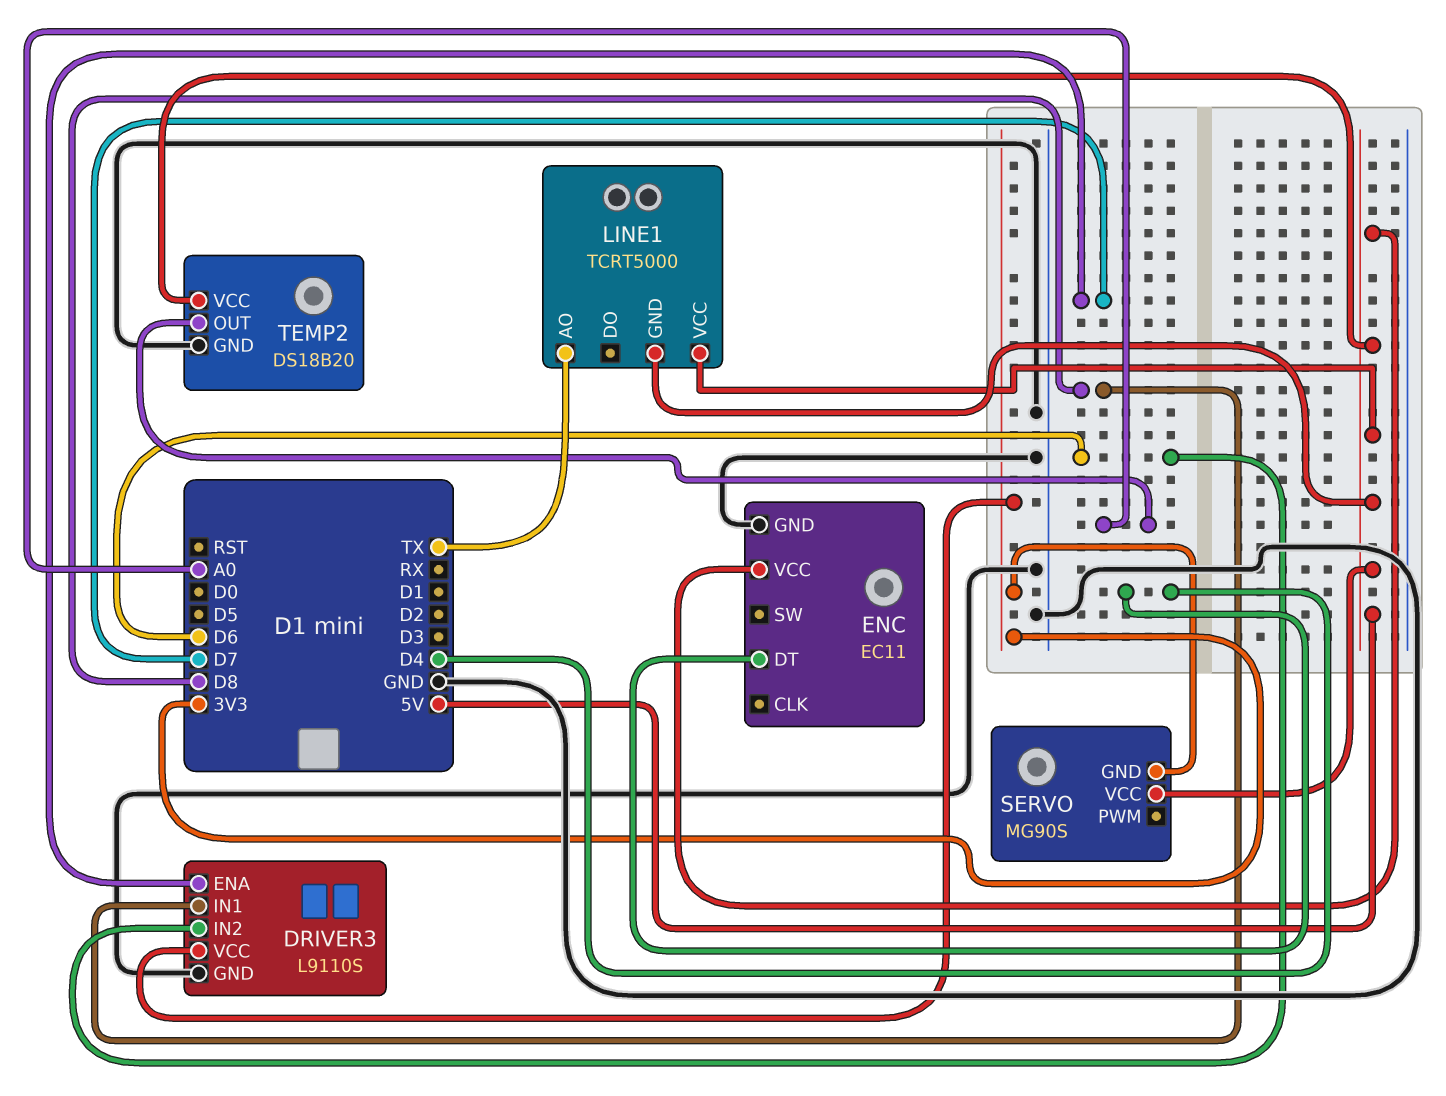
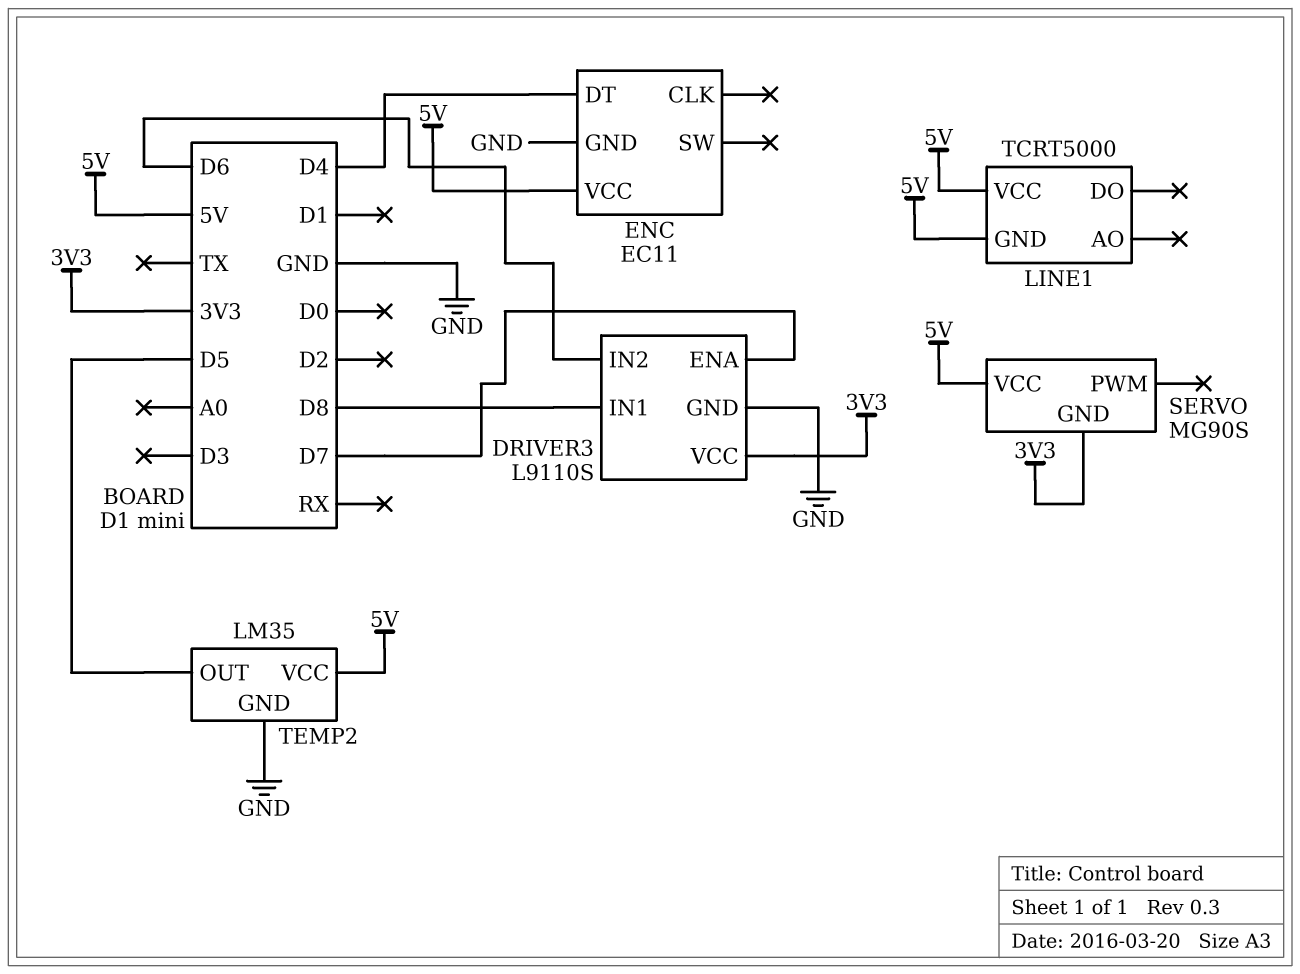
LINE1 pin AO: TX -> none
TEMP2: DS18B20 -> LM35
TEMP2 pin OUT: A0 -> D5

